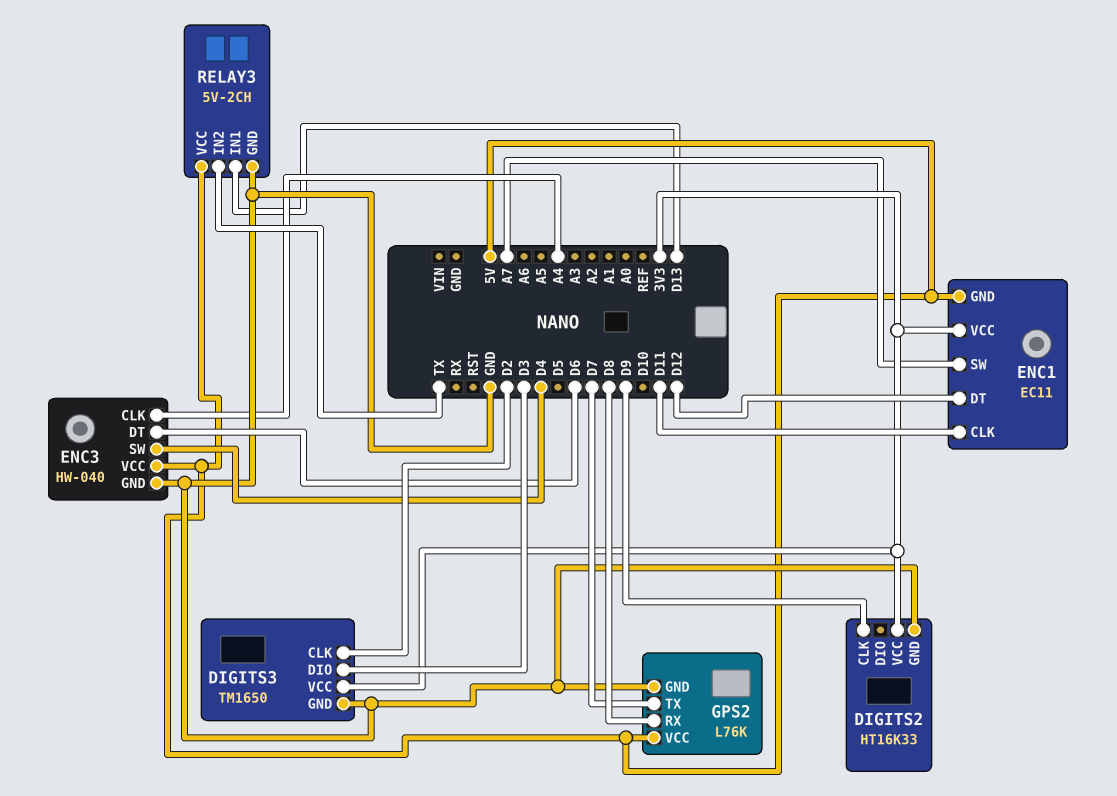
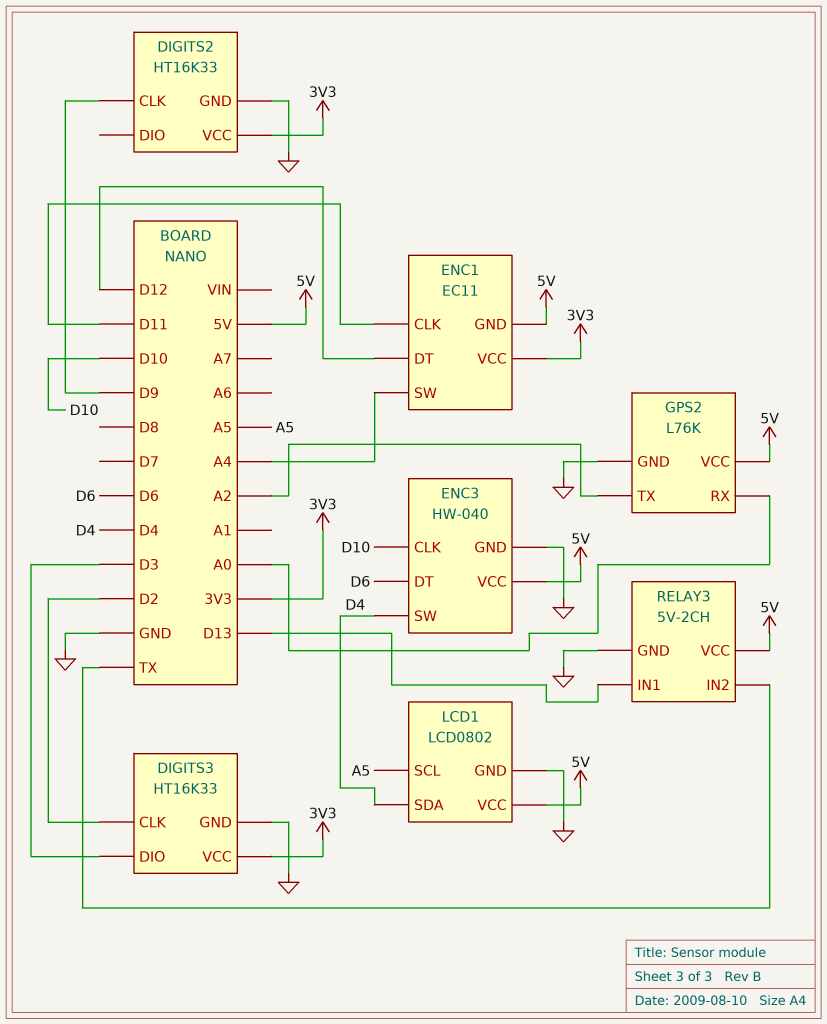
DIGITS3: TM1650 -> HT16K33
ENC1 pin SW: A7 -> A4
ENC3 pin CLK: A4 -> D10
GPS2 pin RX: D8 -> A0
GPS2 pin TX: D7 -> A2
LCD1: none -> LCD0802
LCD1 pin GND: none -> GND
LCD1 pin SCL: none -> A5
LCD1 pin SDA: none -> D4
LCD1 pin VCC: none -> 5V

